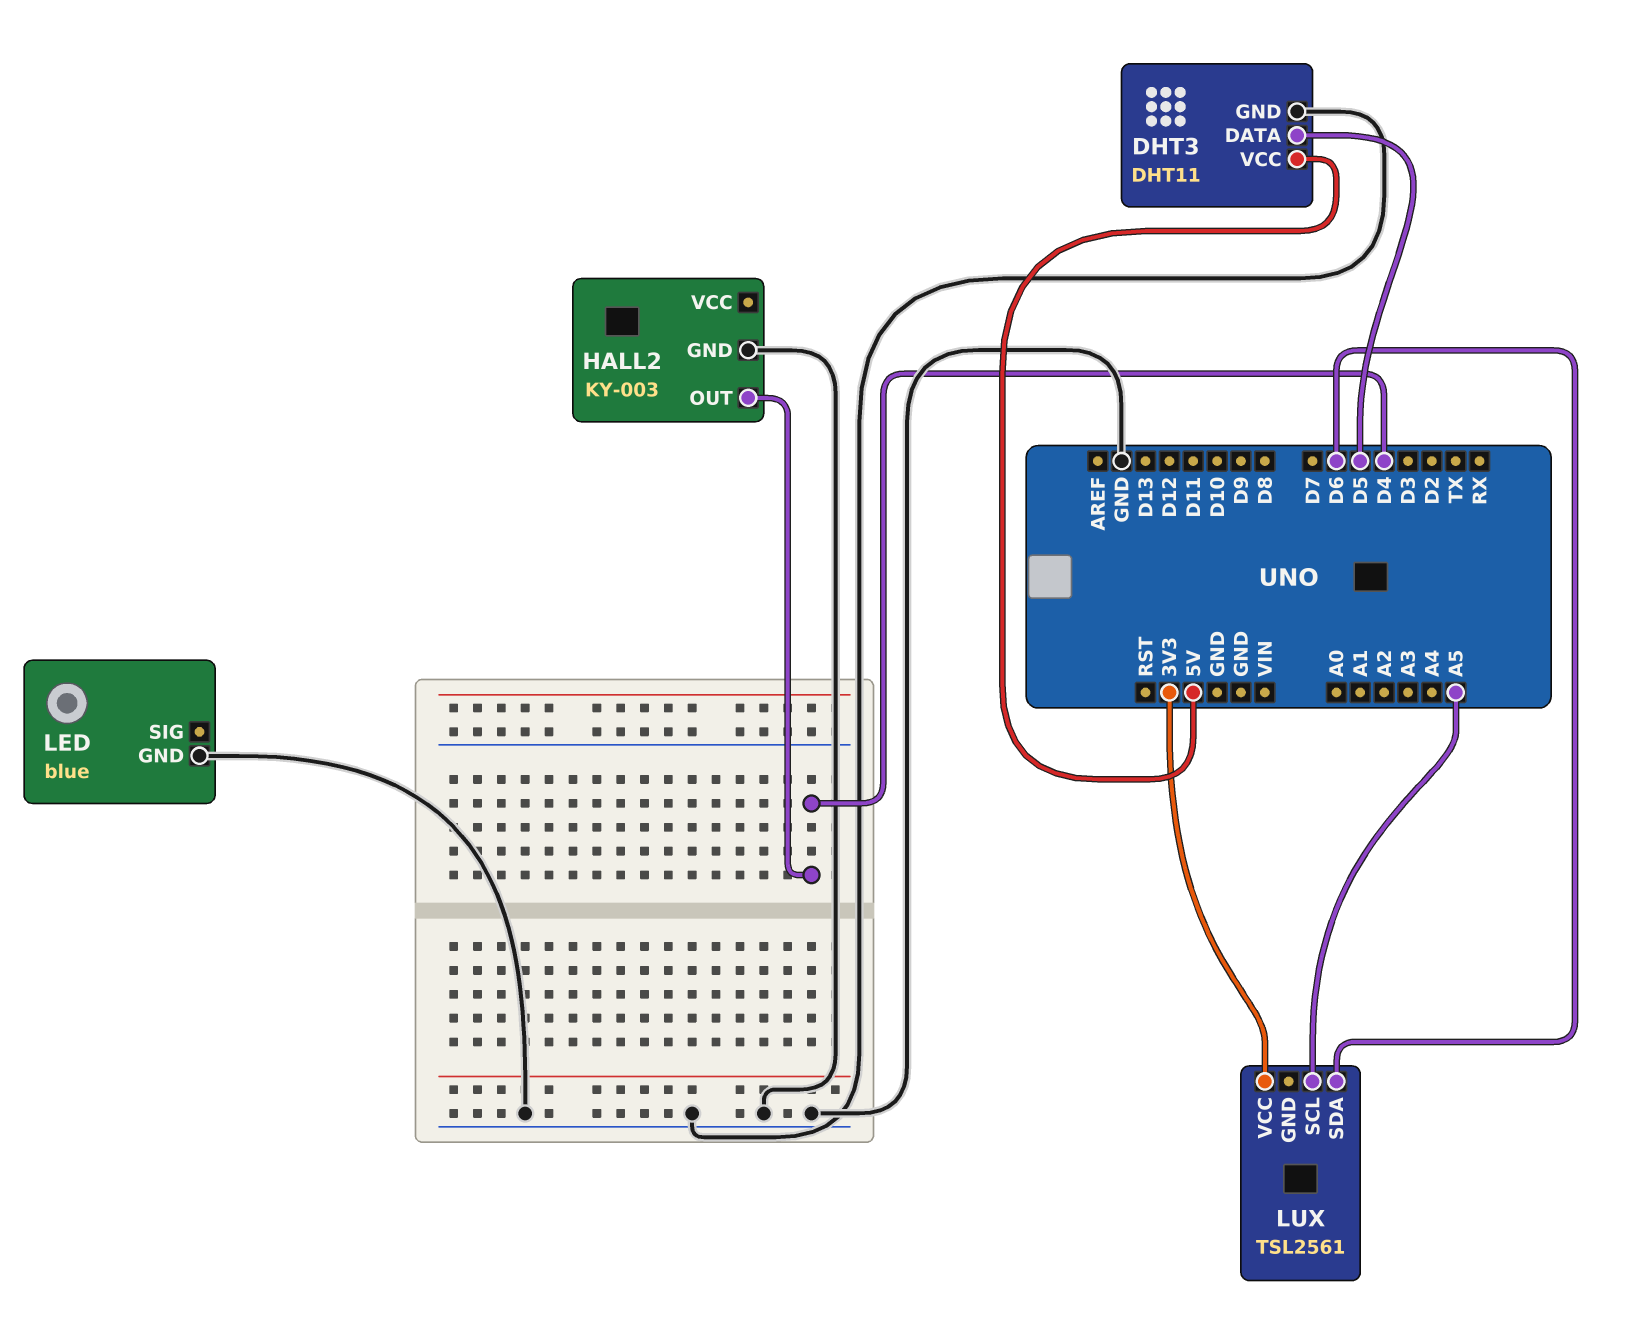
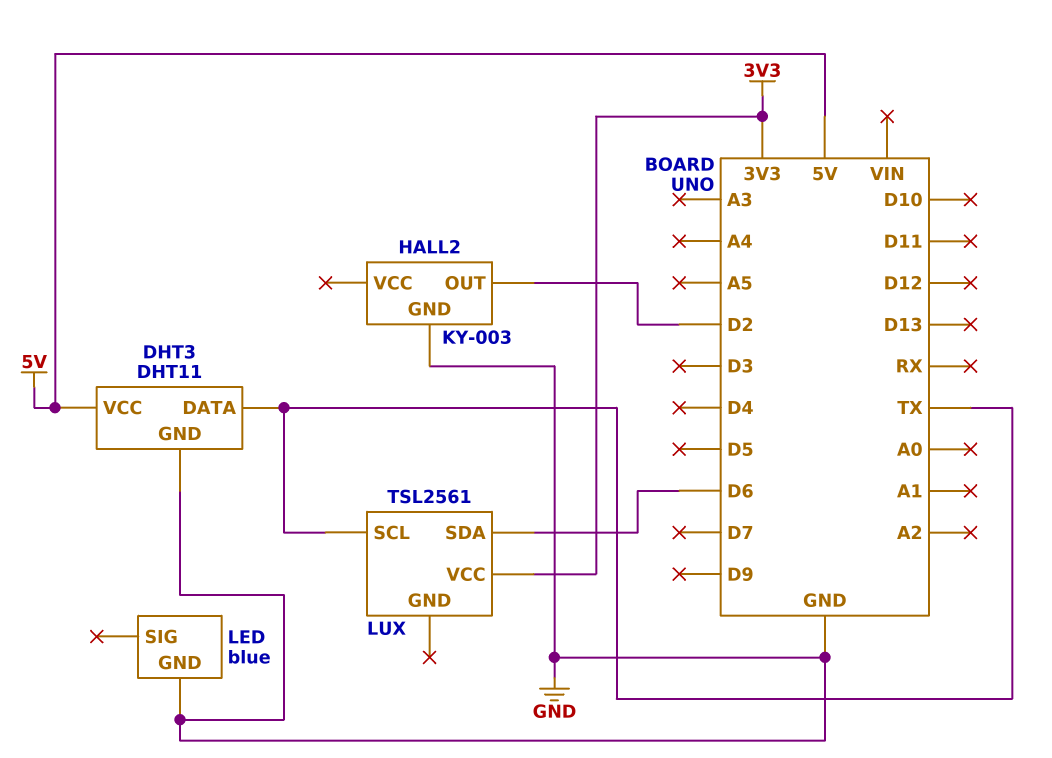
DHT3 pin DATA: D5 -> TX
HALL2 pin OUT: D4 -> D2
LUX pin SCL: A5 -> TX

